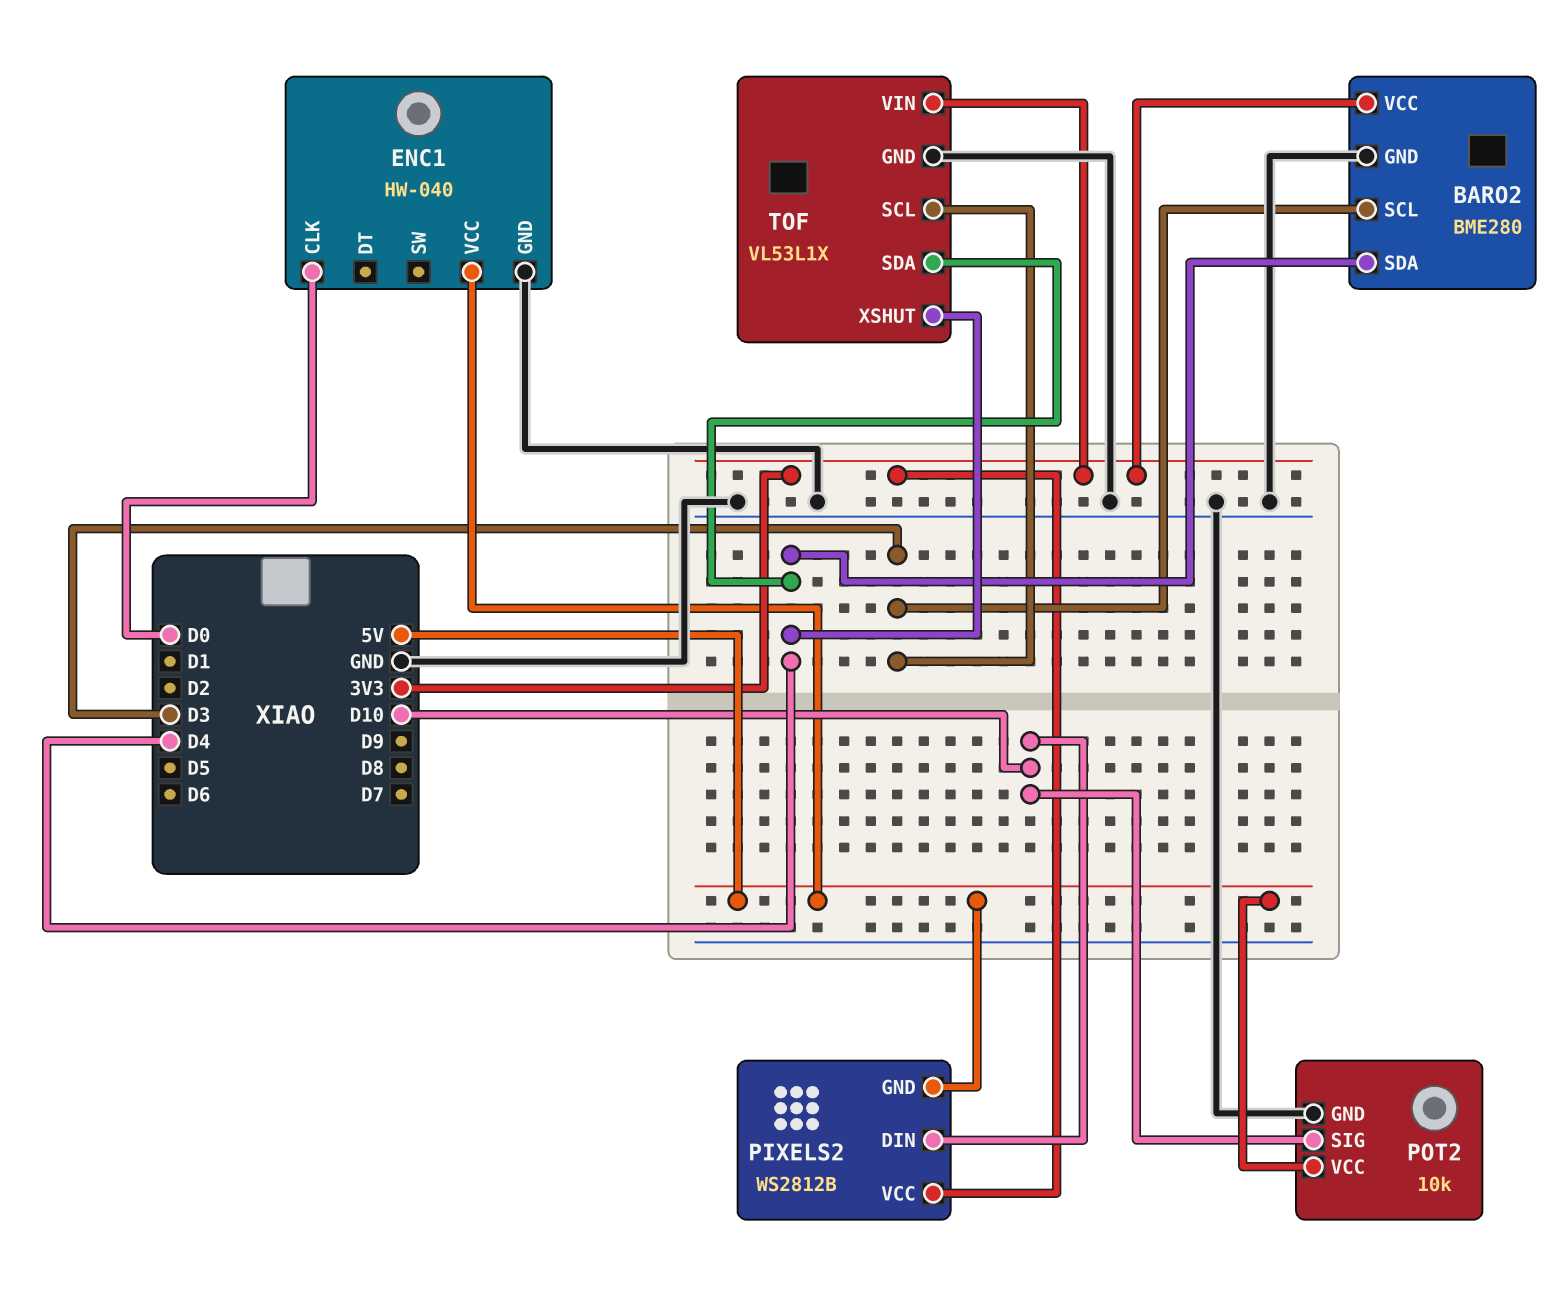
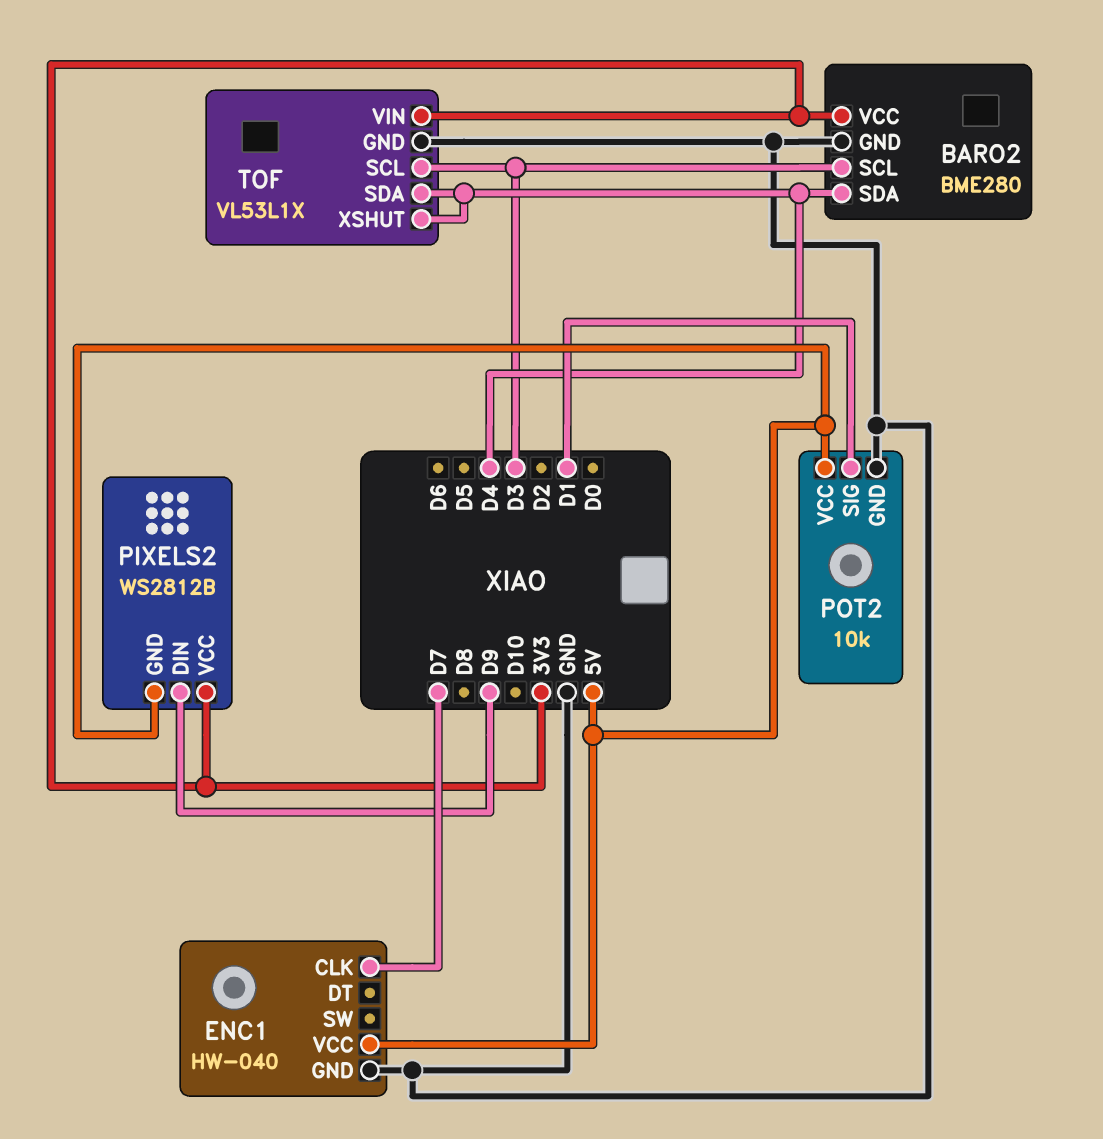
ENC1 pin CLK: D0 -> D7
PIXELS2 pin DIN: D10 -> D9
POT2 pin SIG: D10 -> D1

